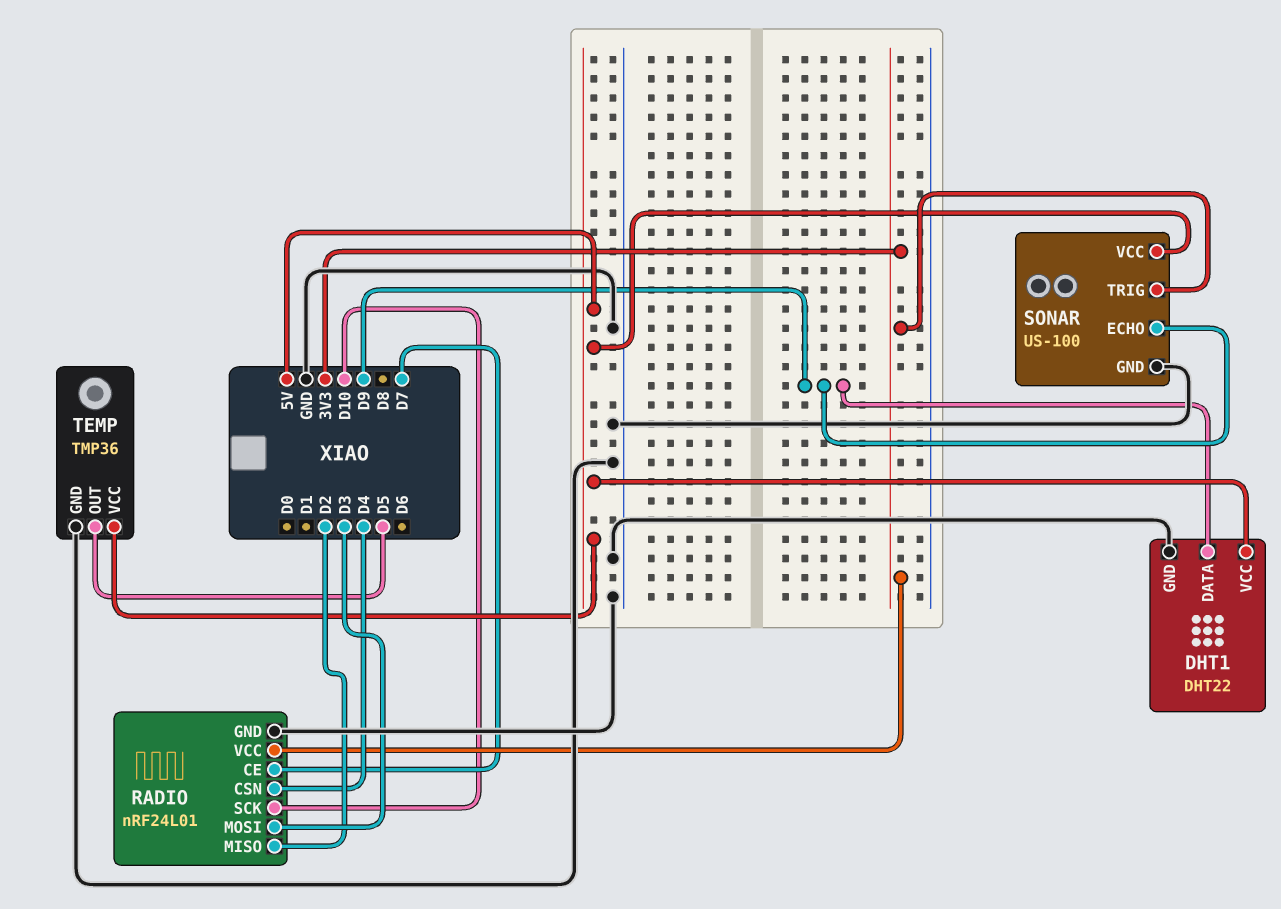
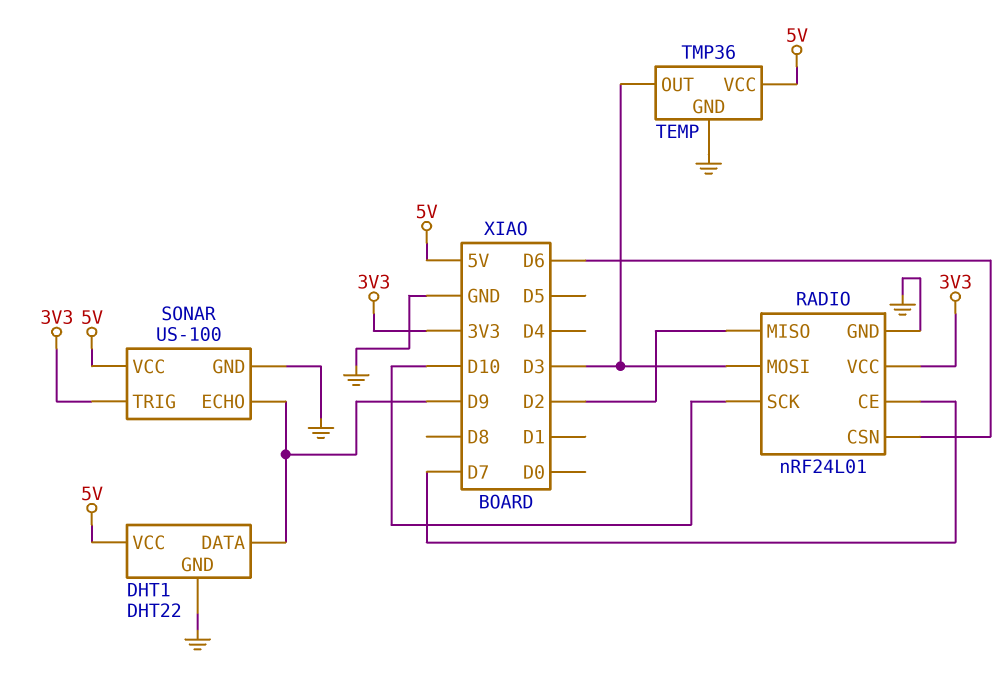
RADIO pin CSN: D4 -> D6
TEMP pin OUT: D5 -> D3

